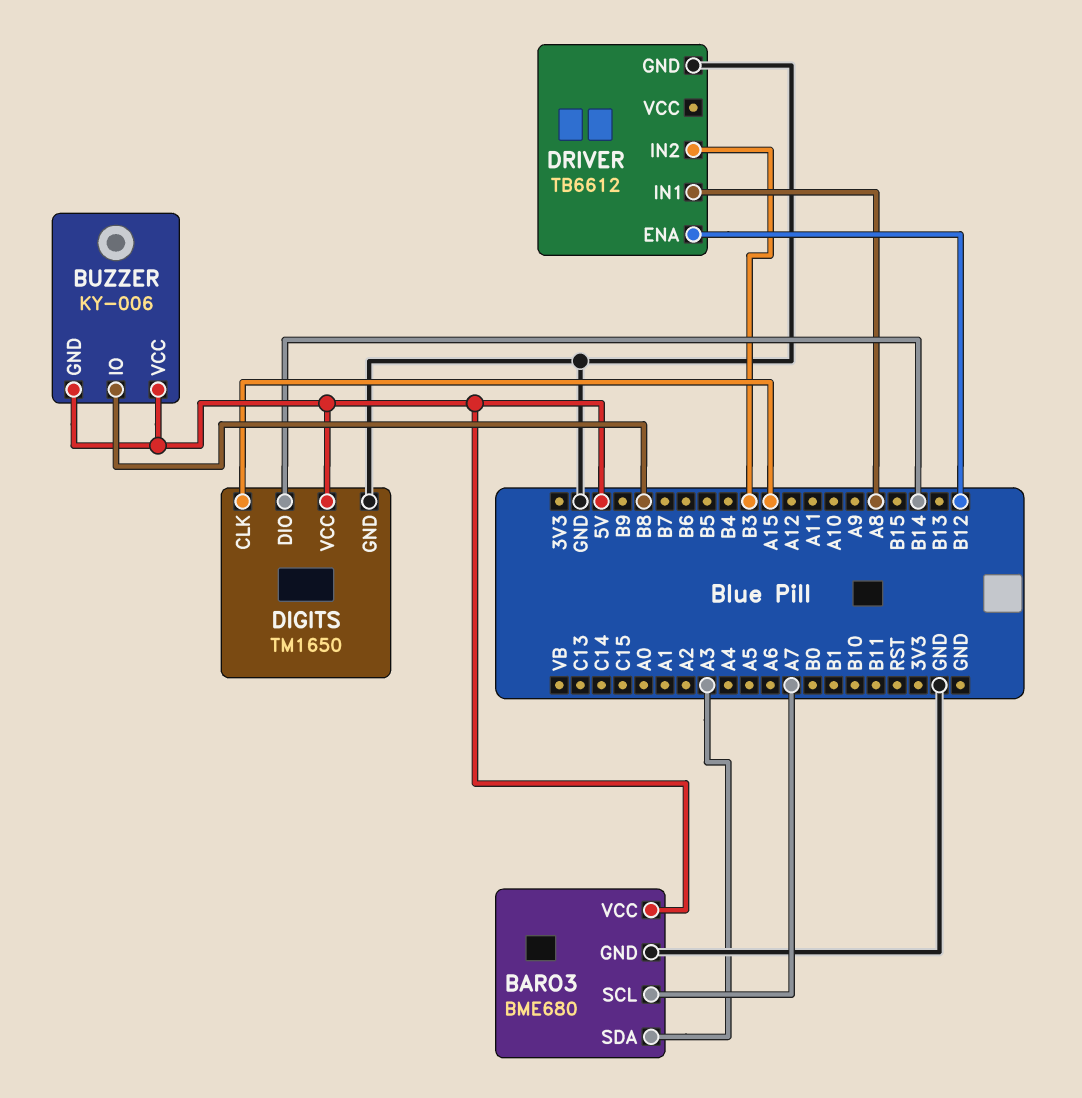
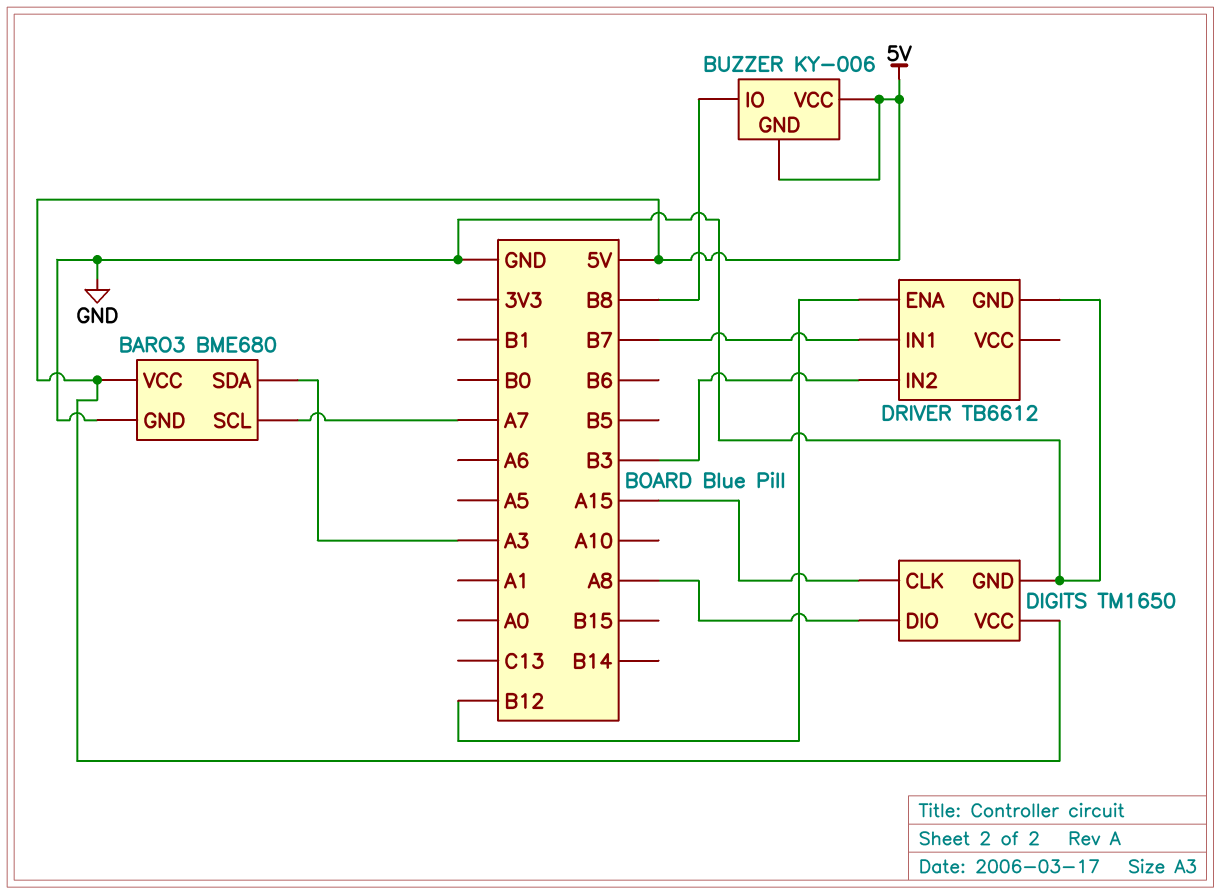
DIGITS pin DIO: B14 -> A8
DRIVER pin IN1: A8 -> B7

